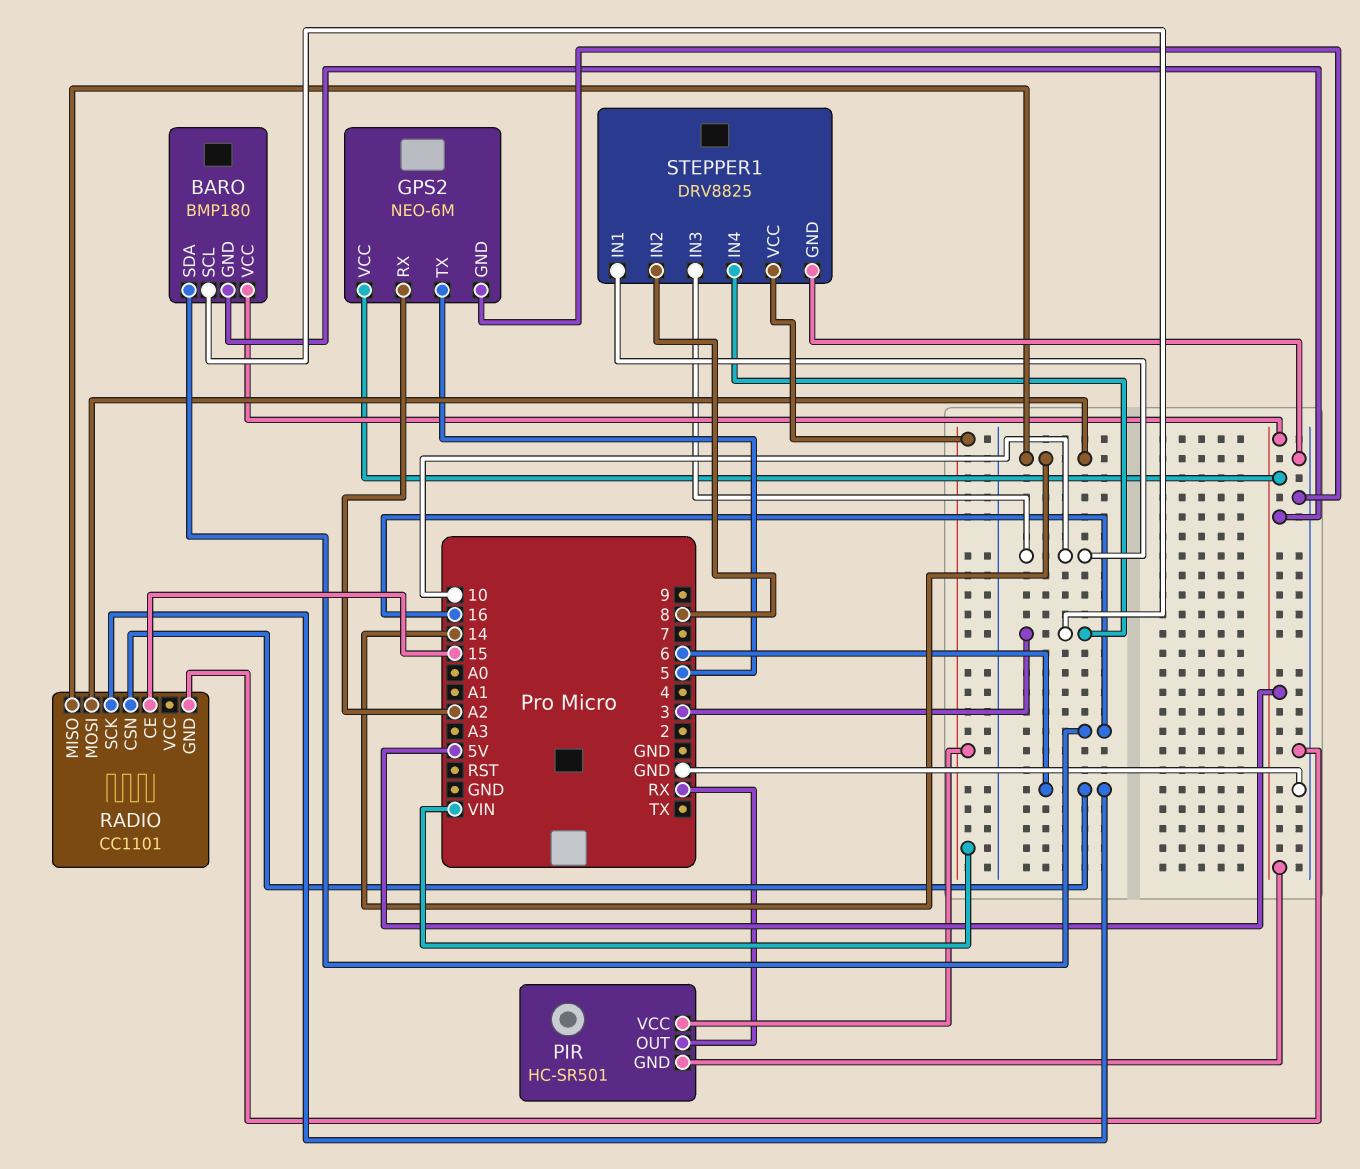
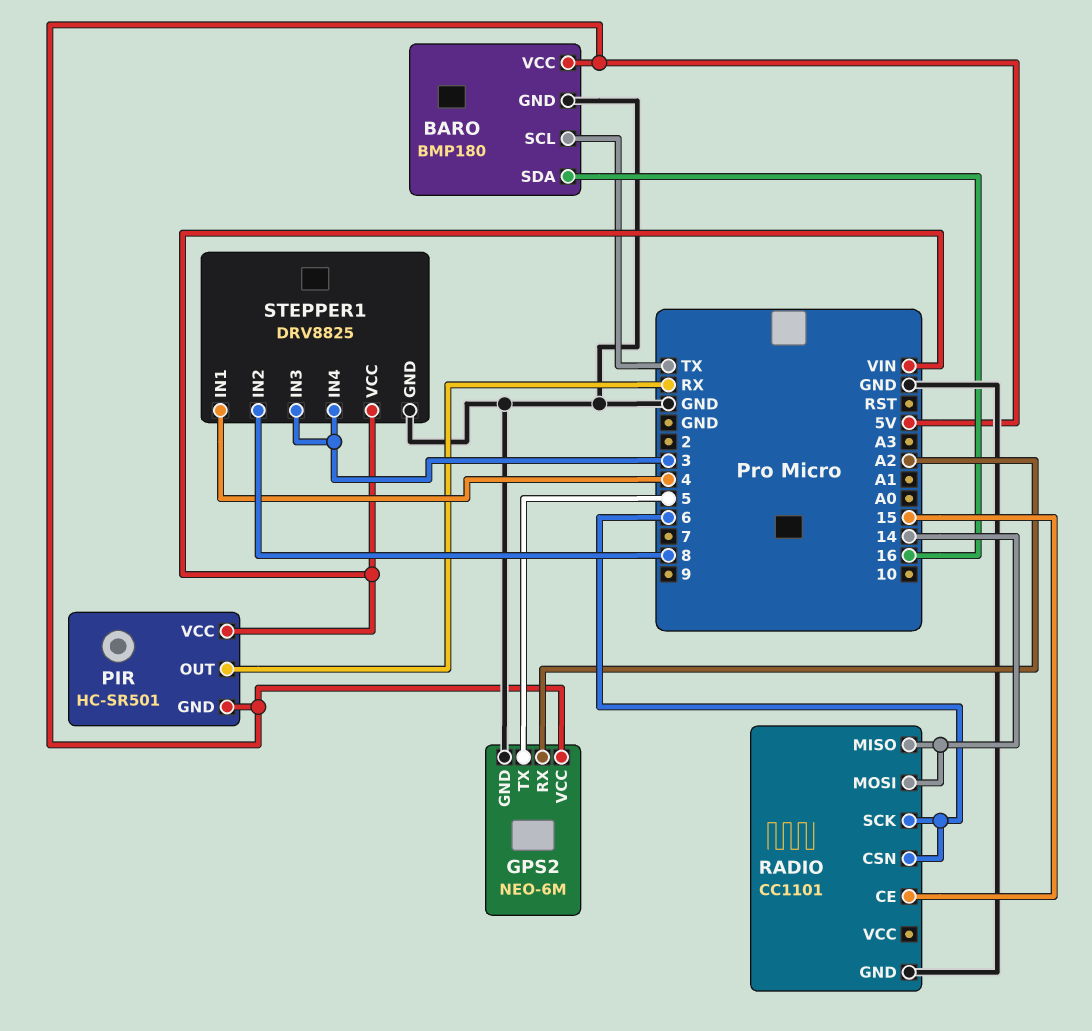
BARO pin GND: 5V -> GND
BARO pin SCL: 3 -> TX
STEPPER1 pin IN1: 10 -> 4
STEPPER1 pin IN3: 10 -> 3

